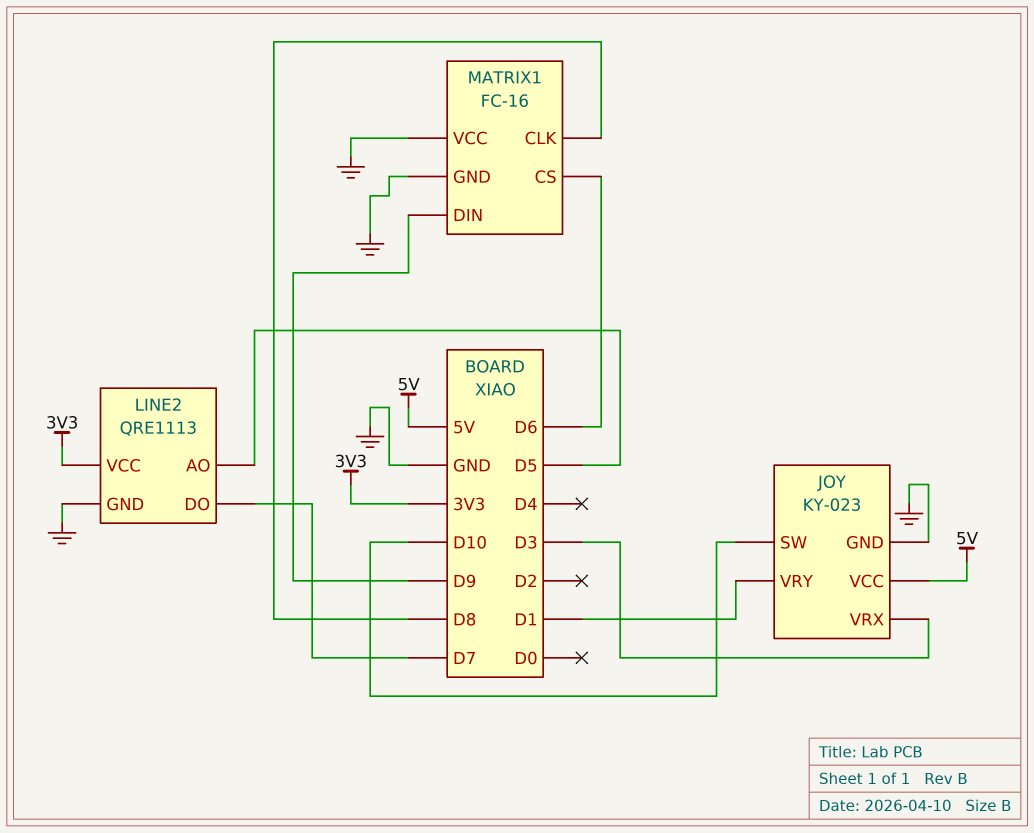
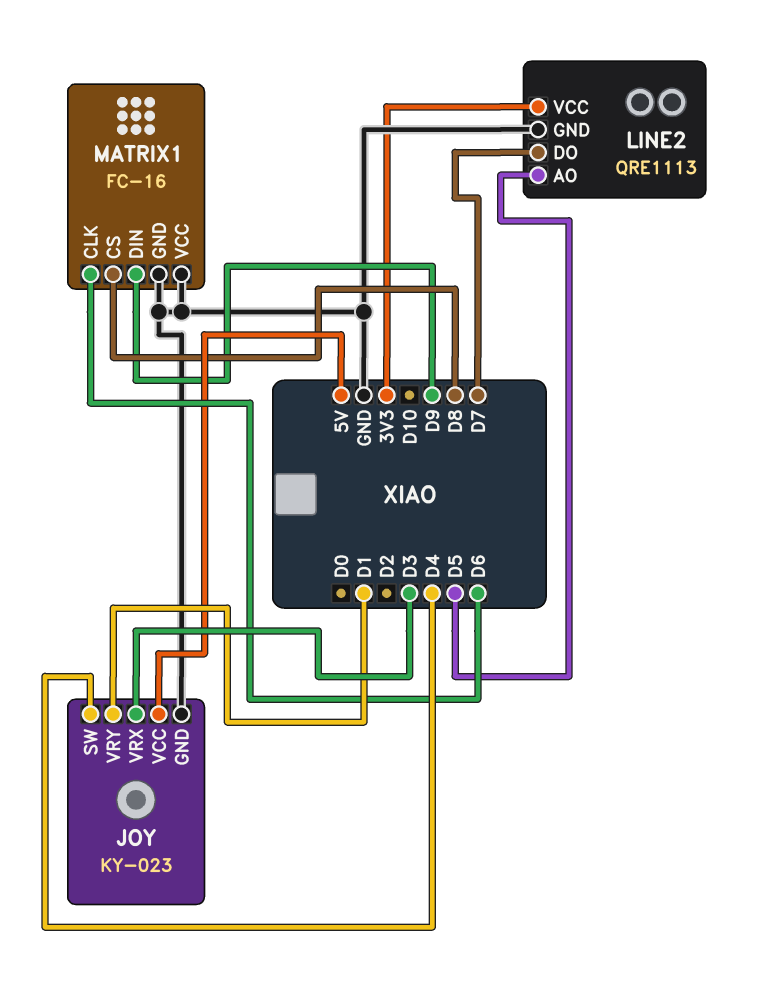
JOY pin SW: D10 -> D4
MATRIX1 pin CLK: D8 -> D6
MATRIX1 pin CS: D6 -> D8

